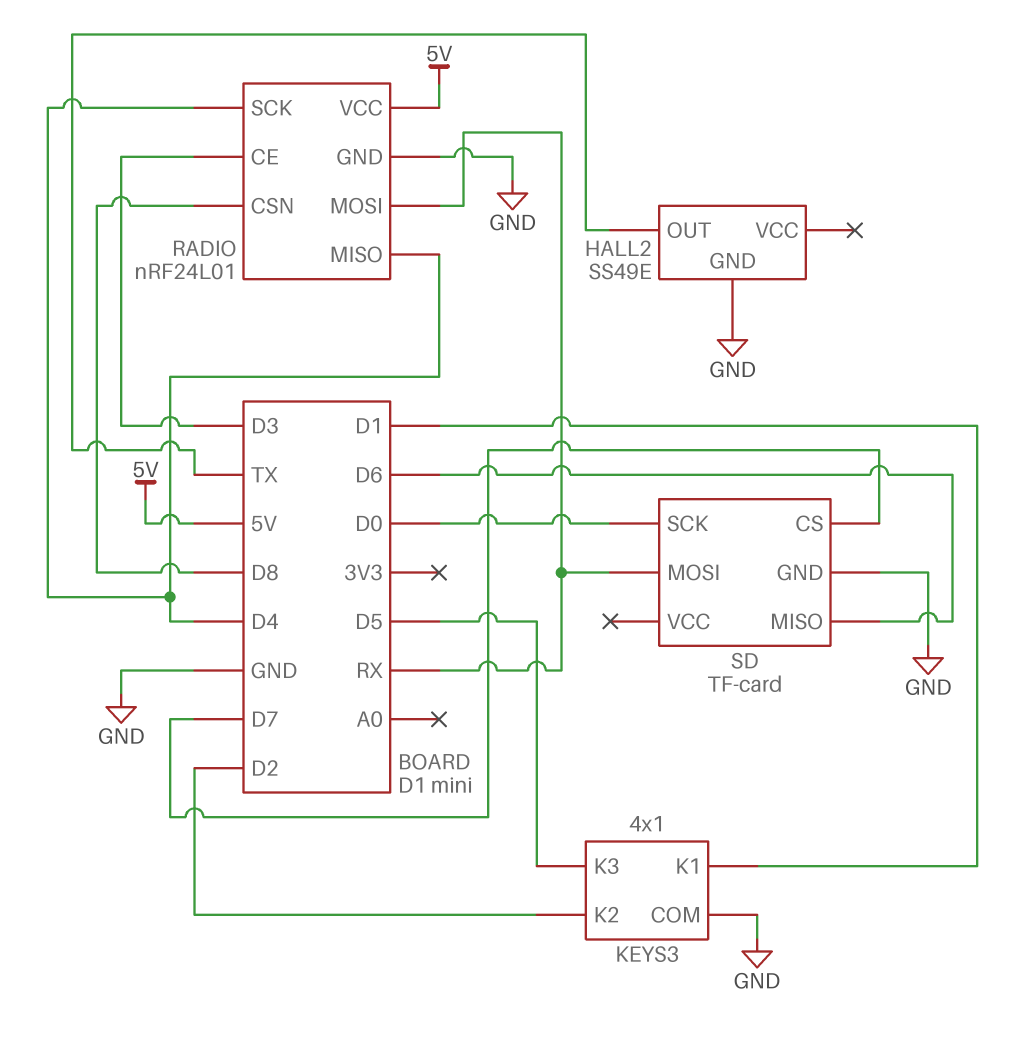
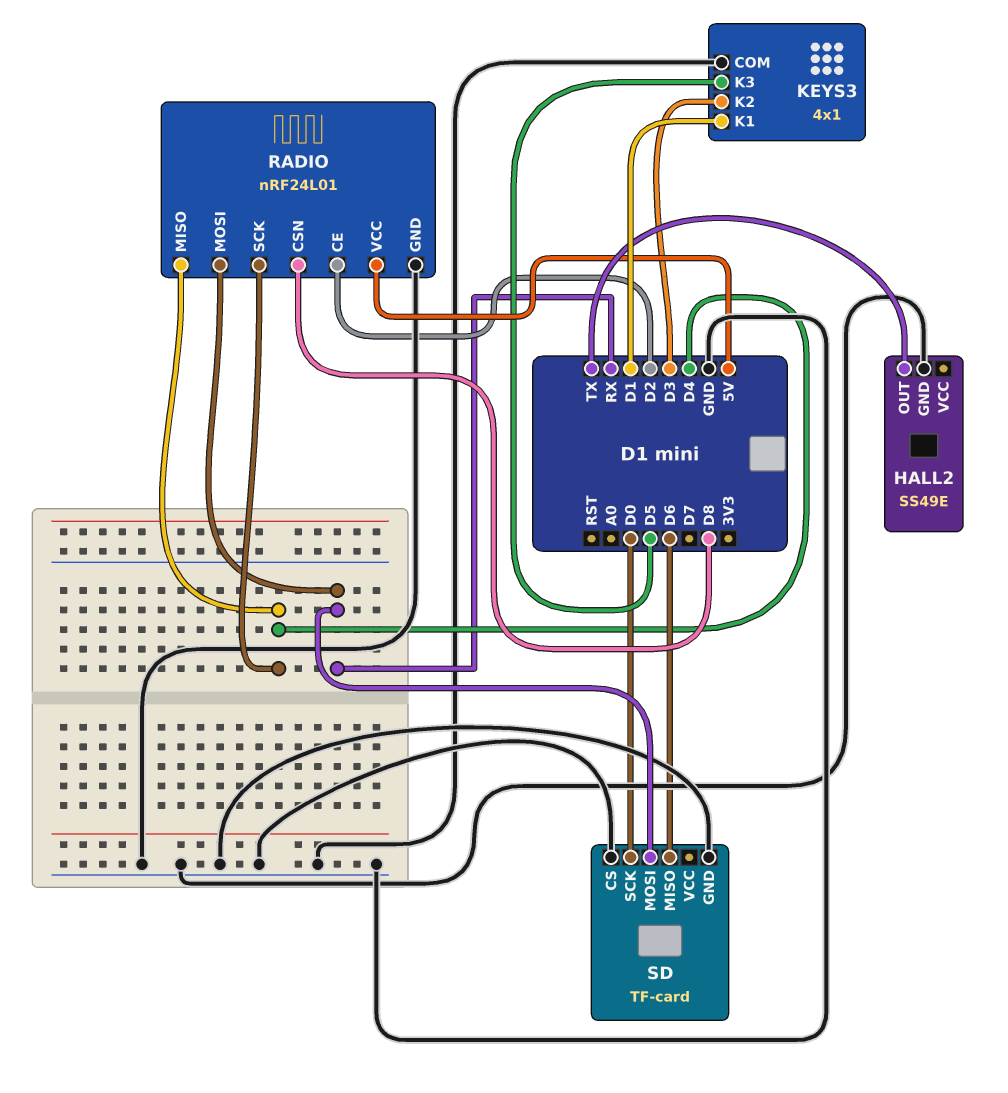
KEYS3 pin K2: D2 -> D3
RADIO pin CE: D3 -> D2
SD pin CS: D7 -> GND

